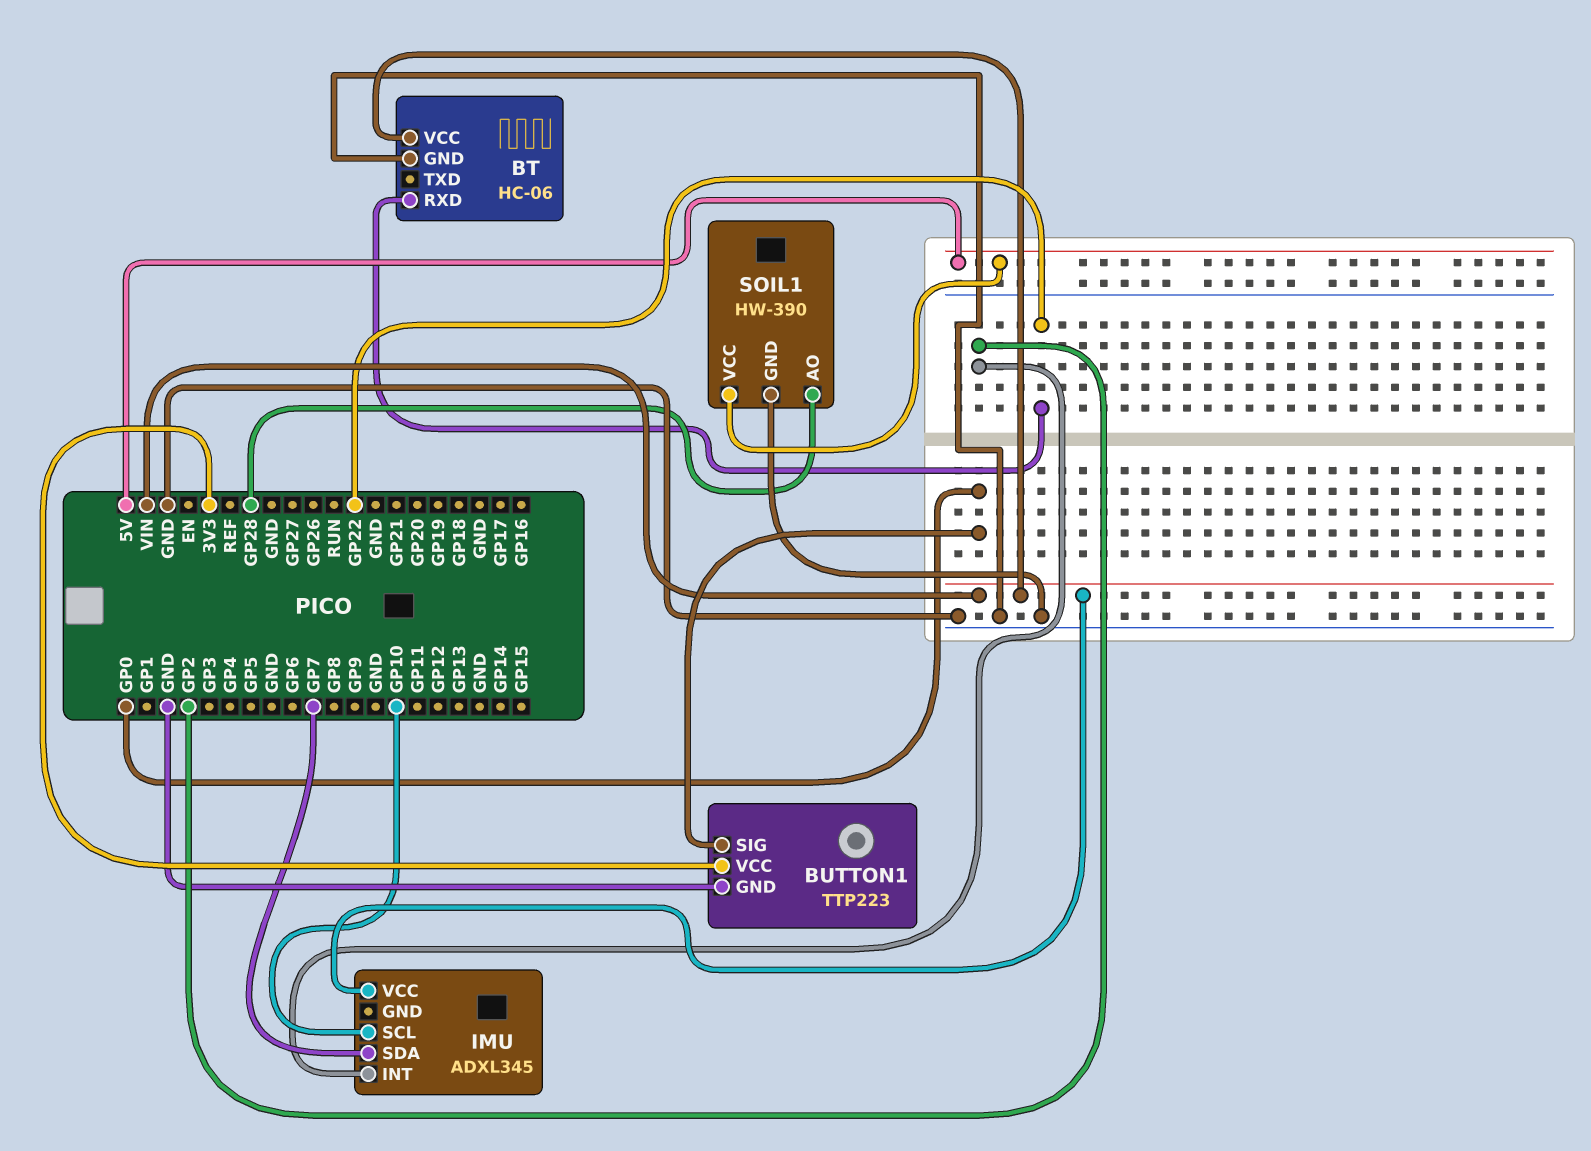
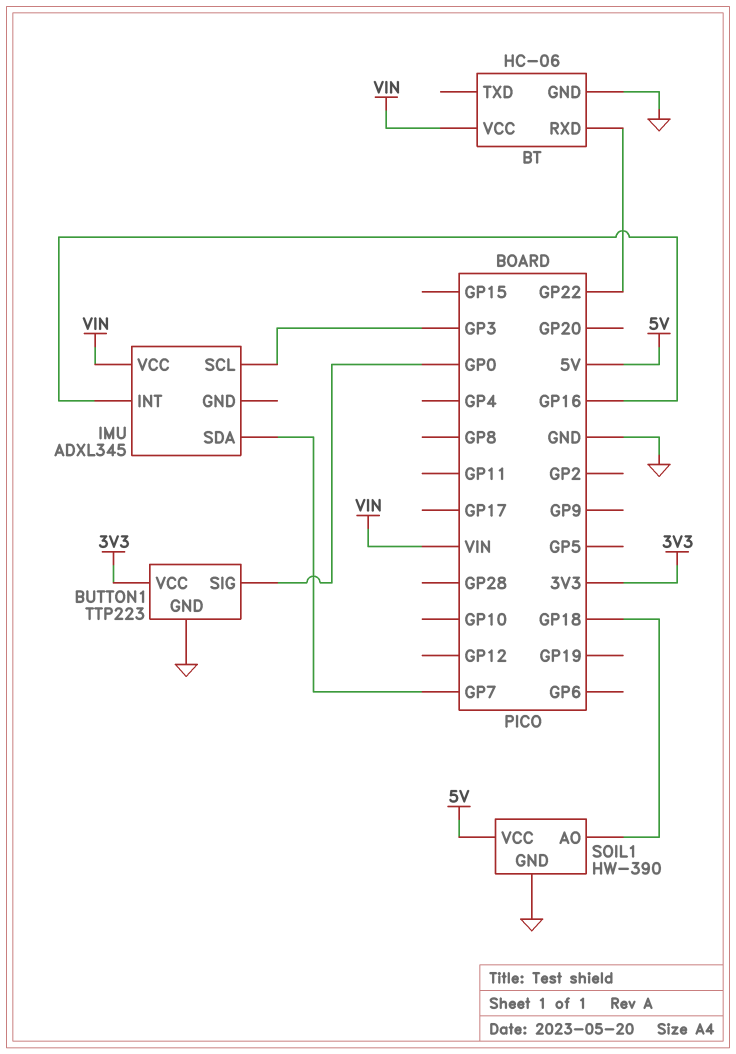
IMU pin INT: GP2 -> GP16
IMU pin SCL: GP10 -> GP3
SOIL1 pin AO: GP28 -> GP18

